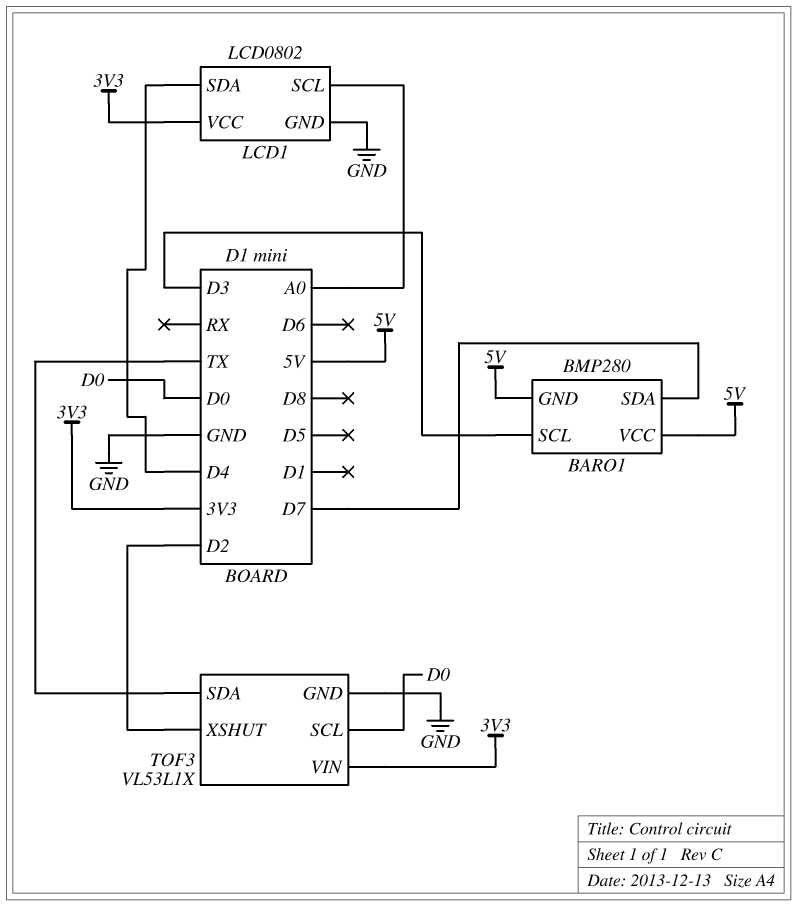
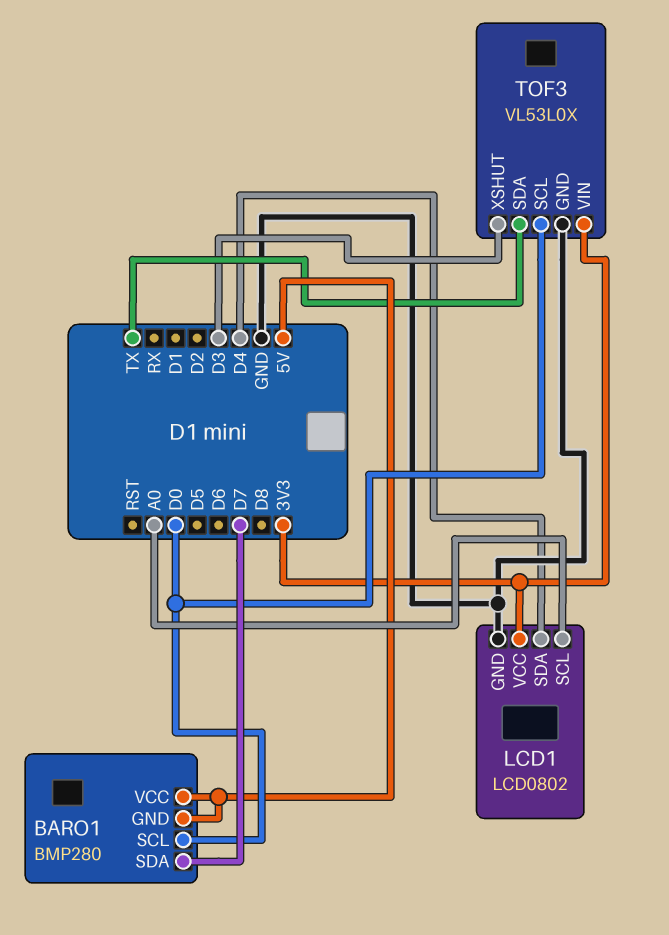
BARO1 pin SCL: D3 -> D0
TOF3: VL53L1X -> VL53L0X
TOF3 pin XSHUT: D2 -> D3

